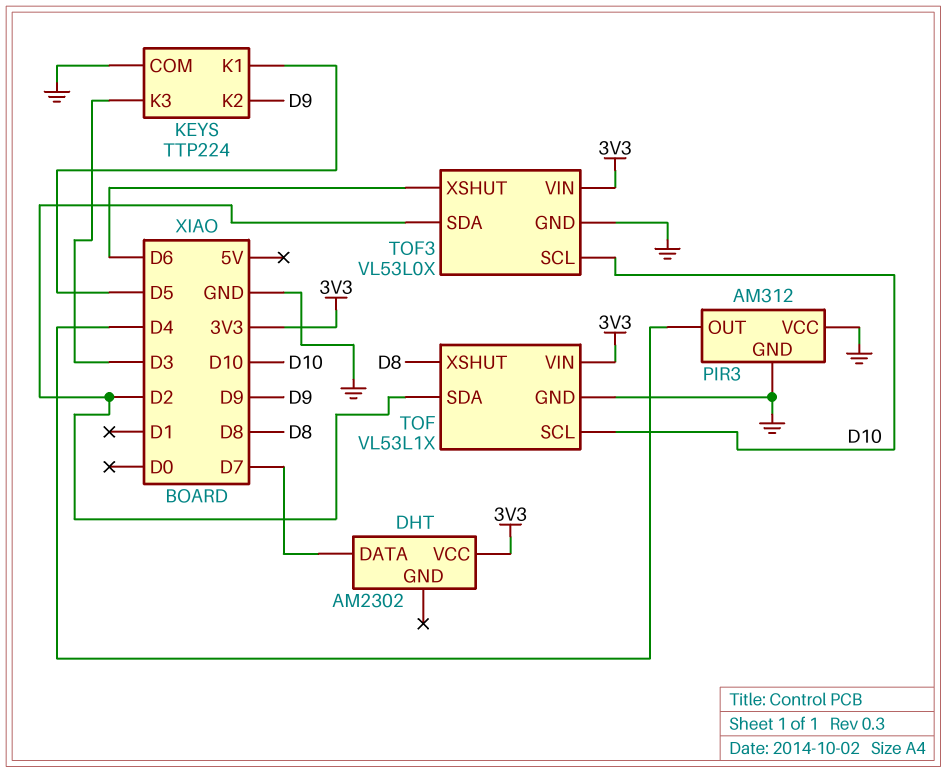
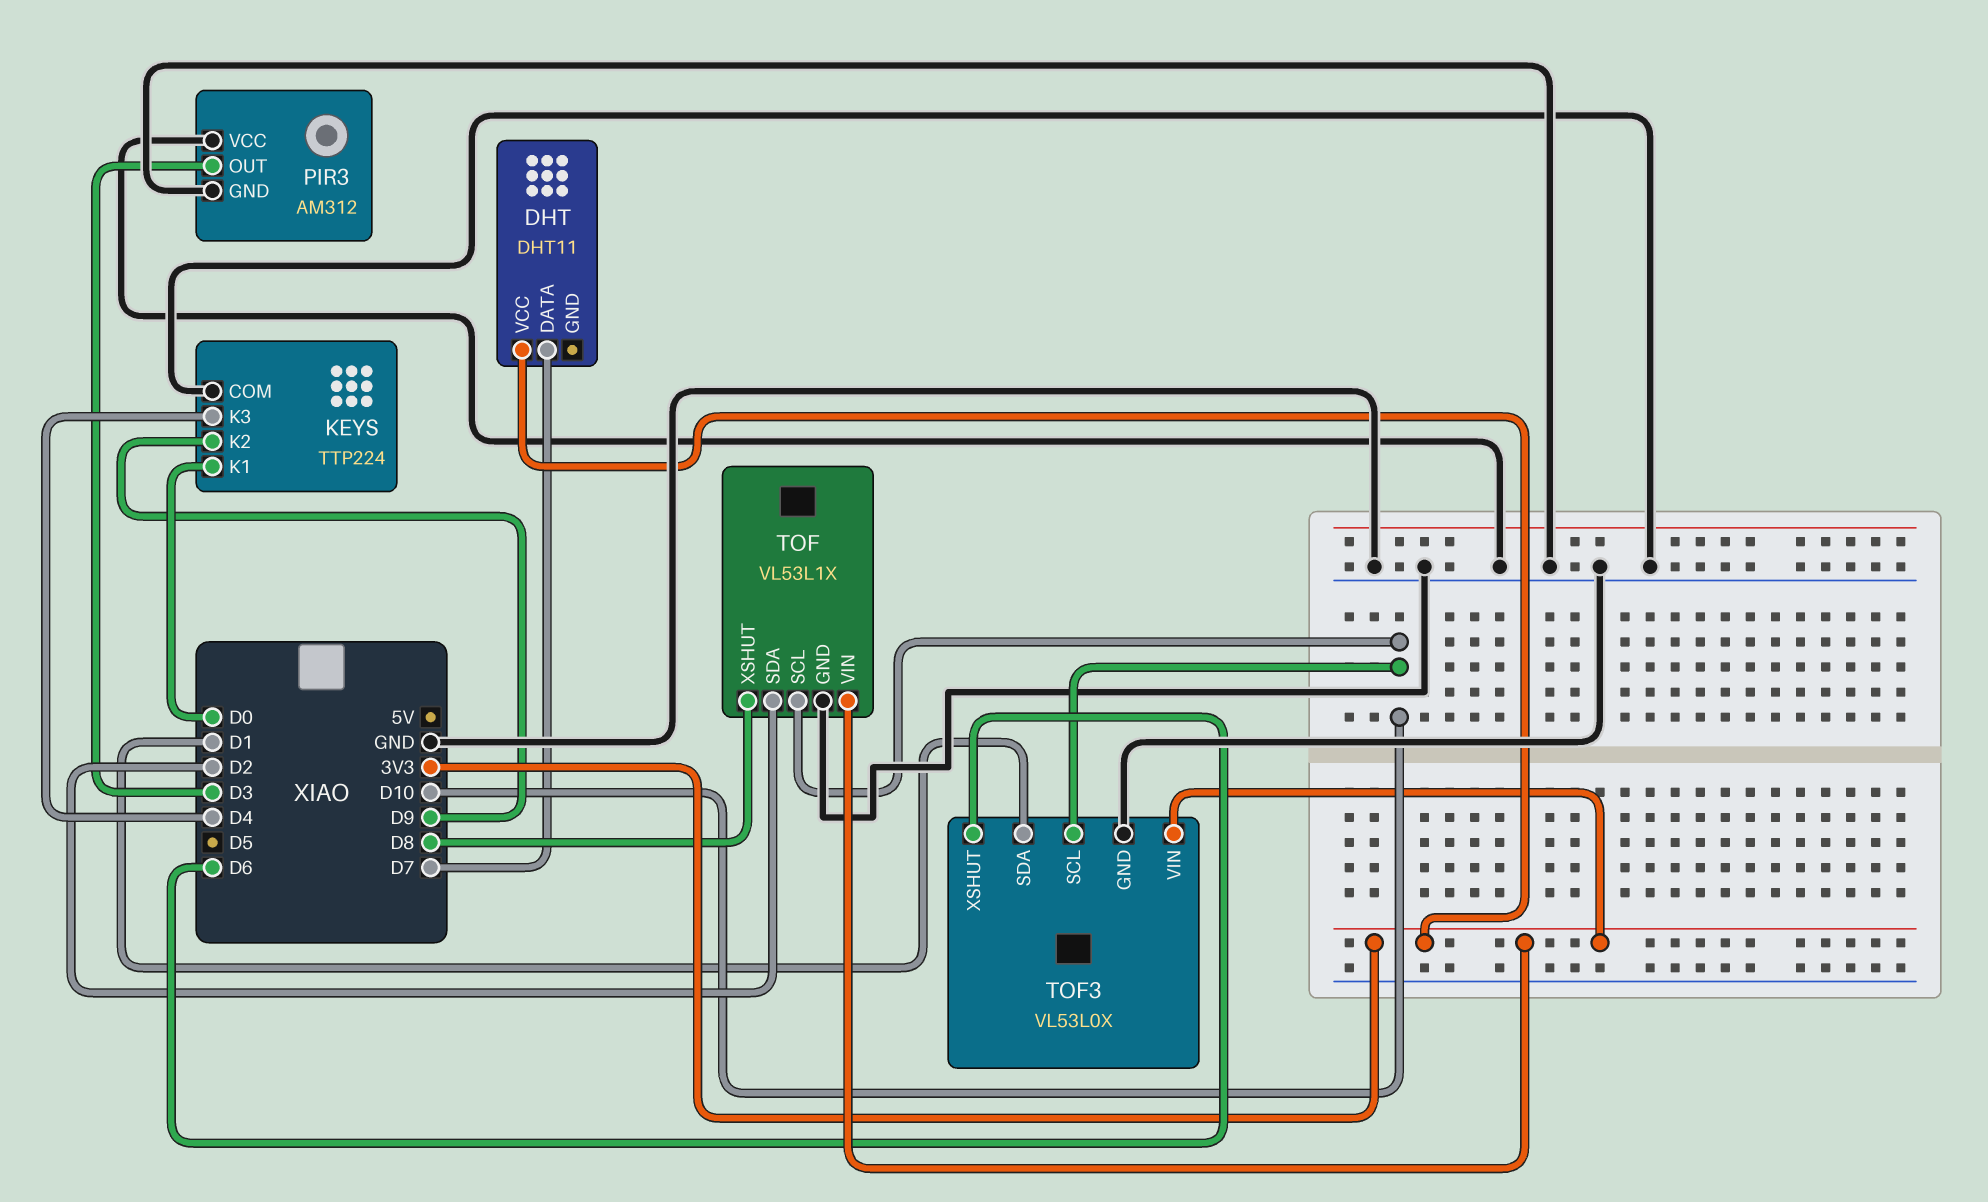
DHT: AM2302 -> DHT11
KEYS pin K1: D5 -> D0
KEYS pin K3: D3 -> D4
PIR3 pin OUT: D4 -> D3
TOF3 pin SDA: D2 -> D1

